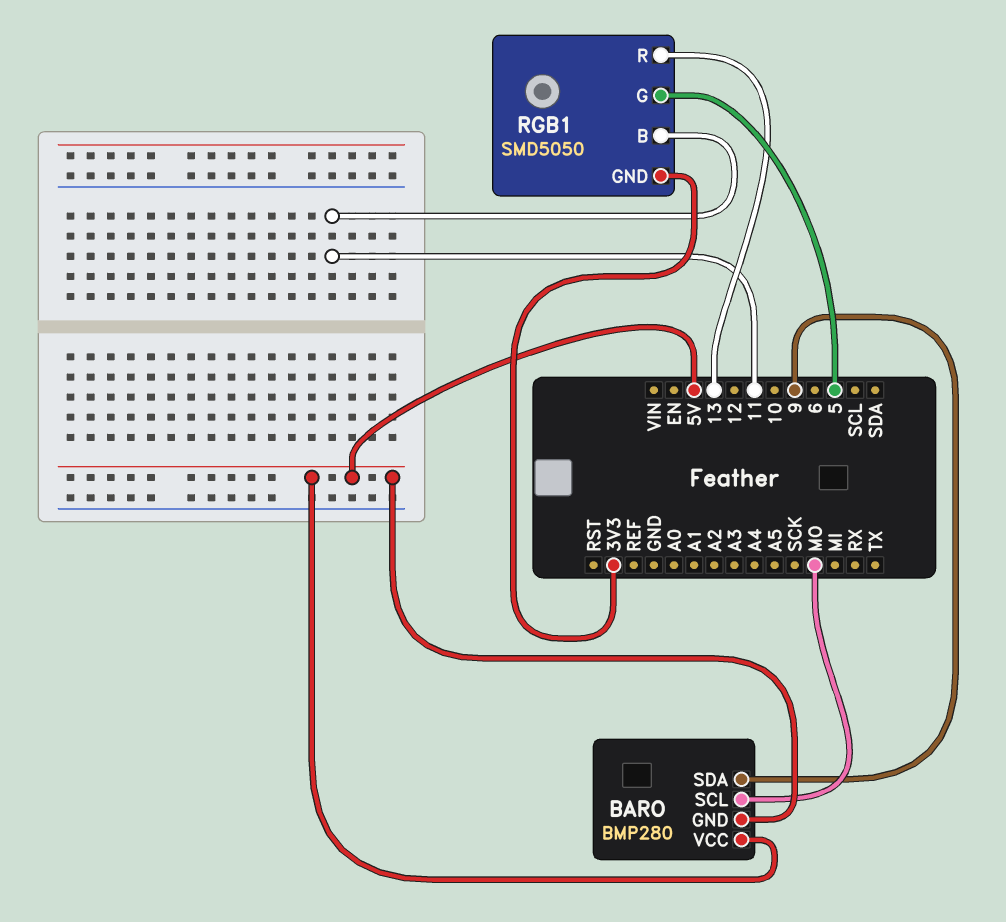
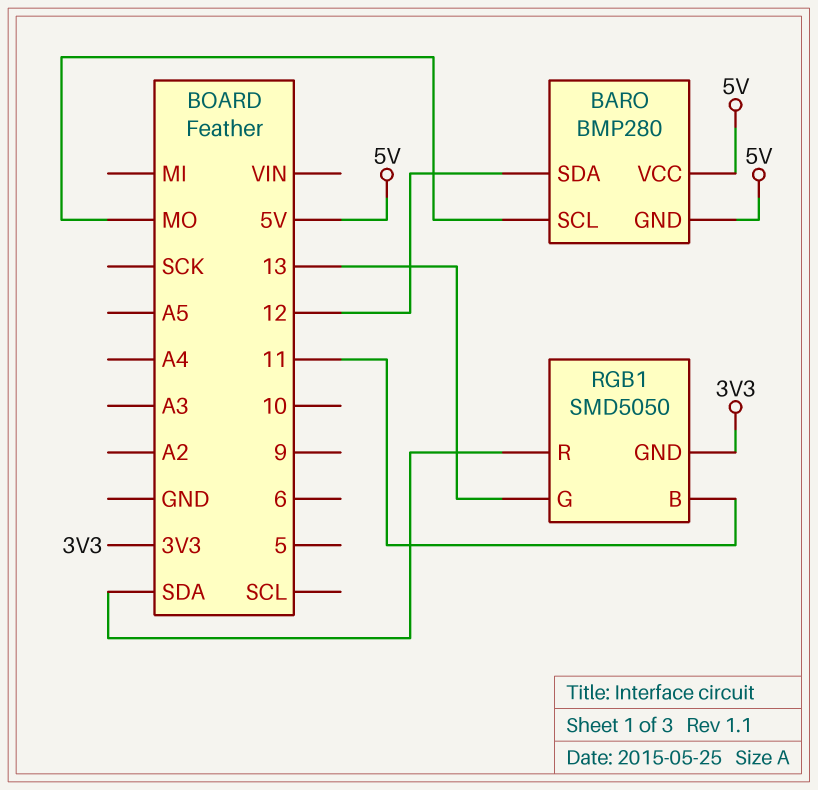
BARO pin SDA: 9 -> 12
RGB1 pin G: 5 -> 13
RGB1 pin R: 13 -> SDA

